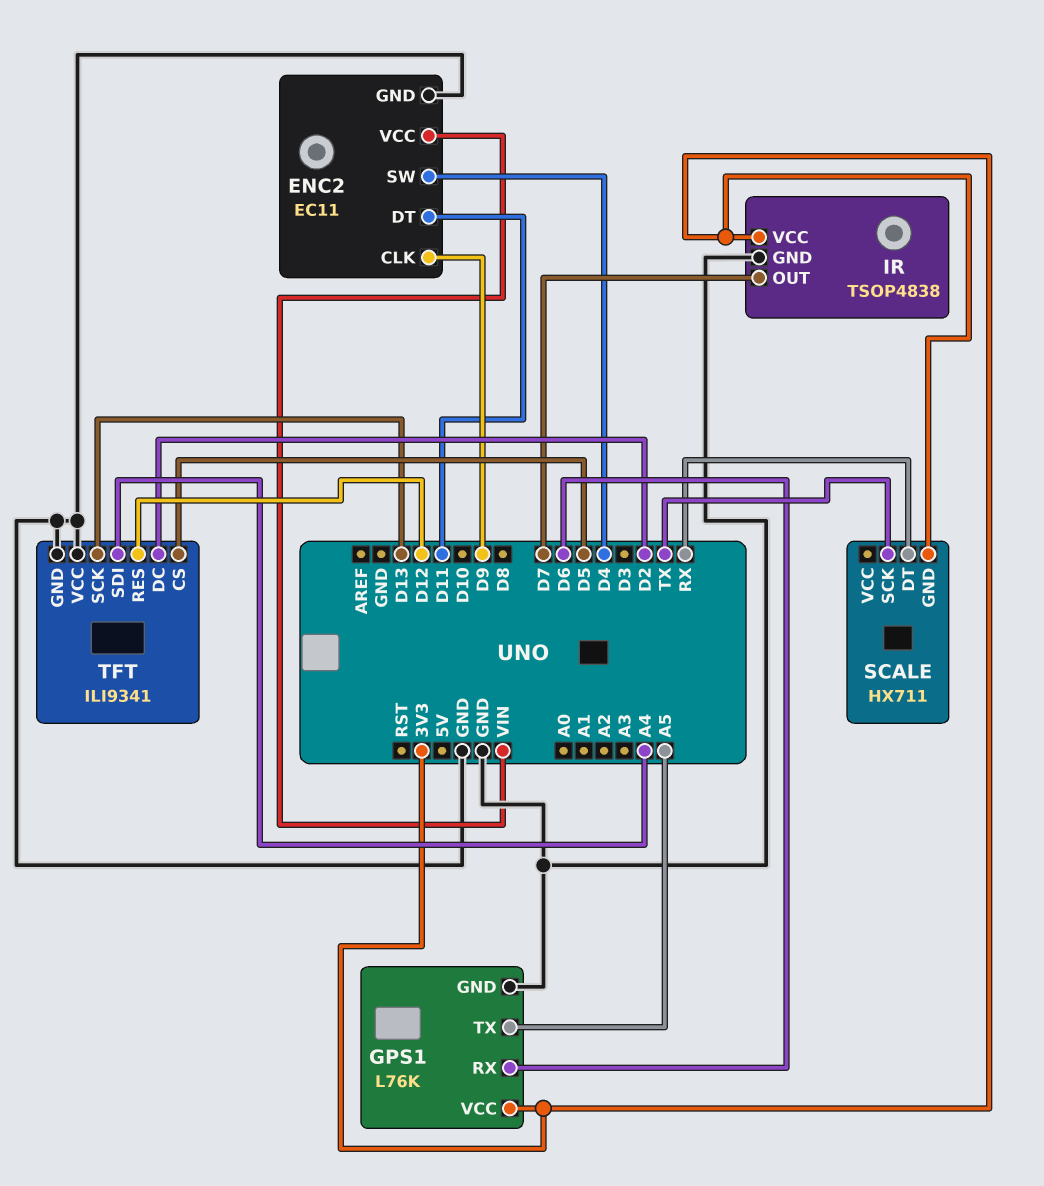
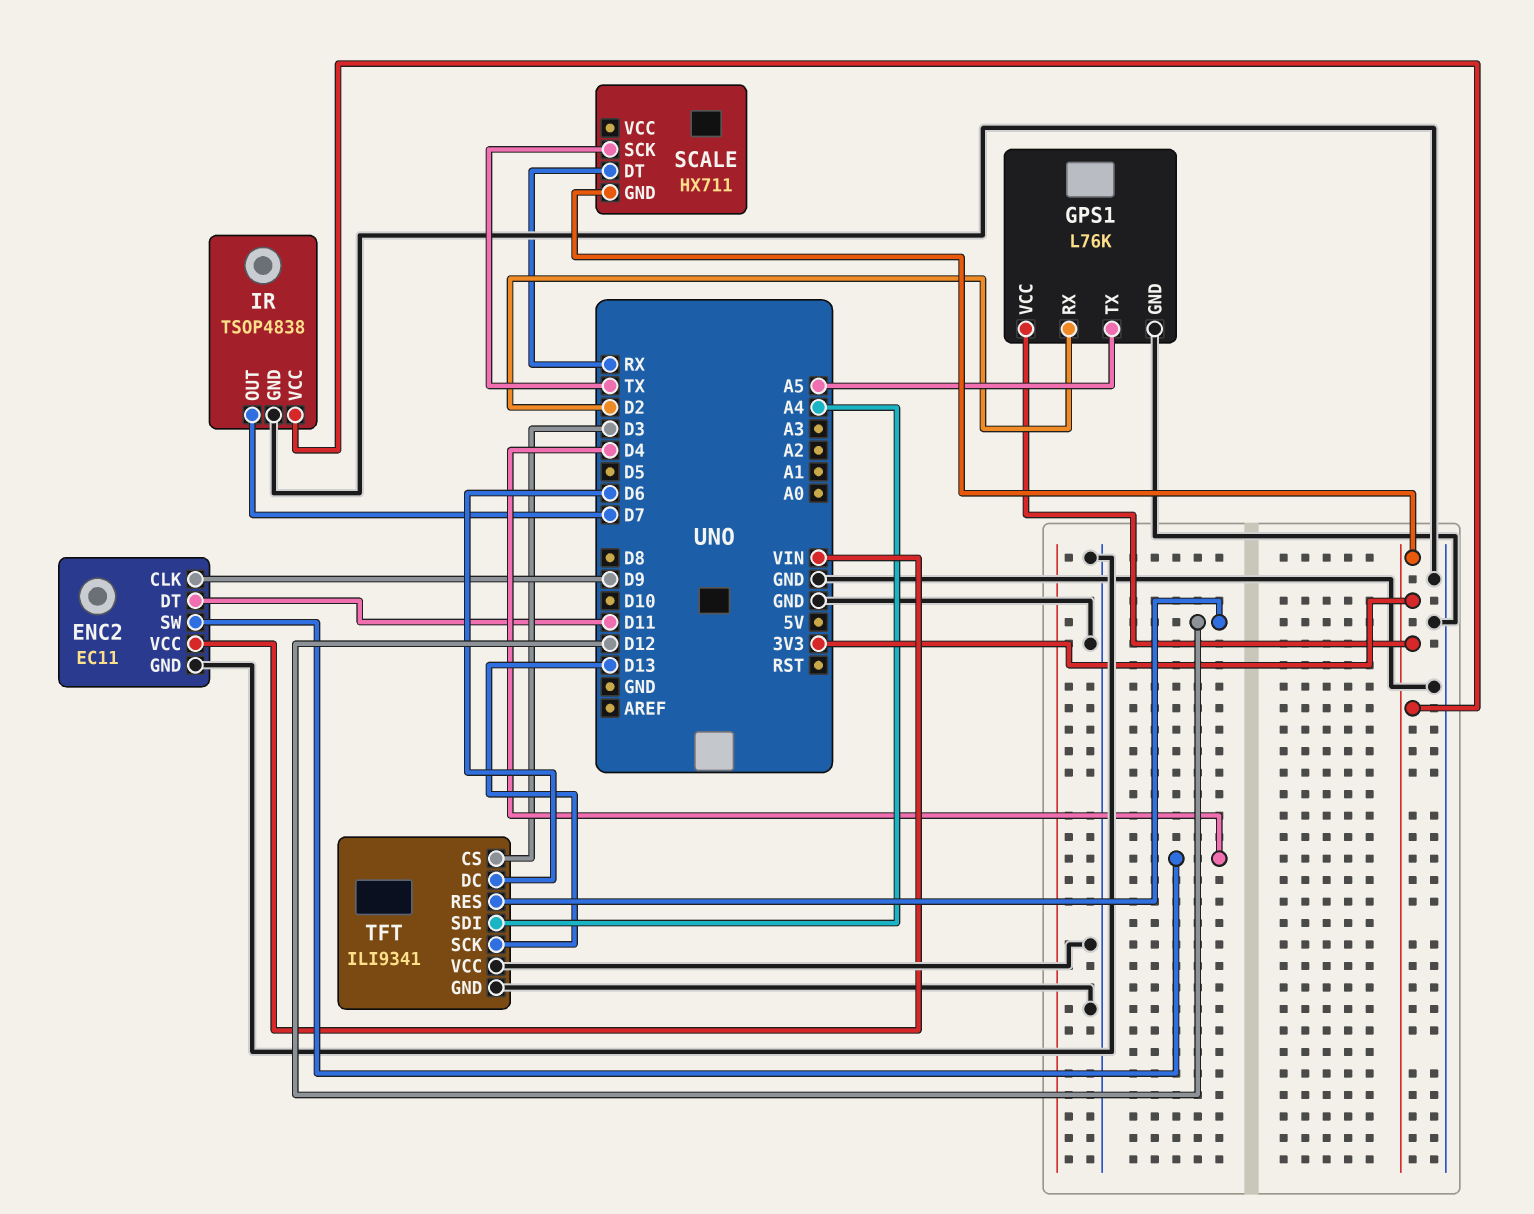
GPS1 pin RX: D6 -> D2
TFT pin CS: D5 -> D3
TFT pin DC: D2 -> D6

